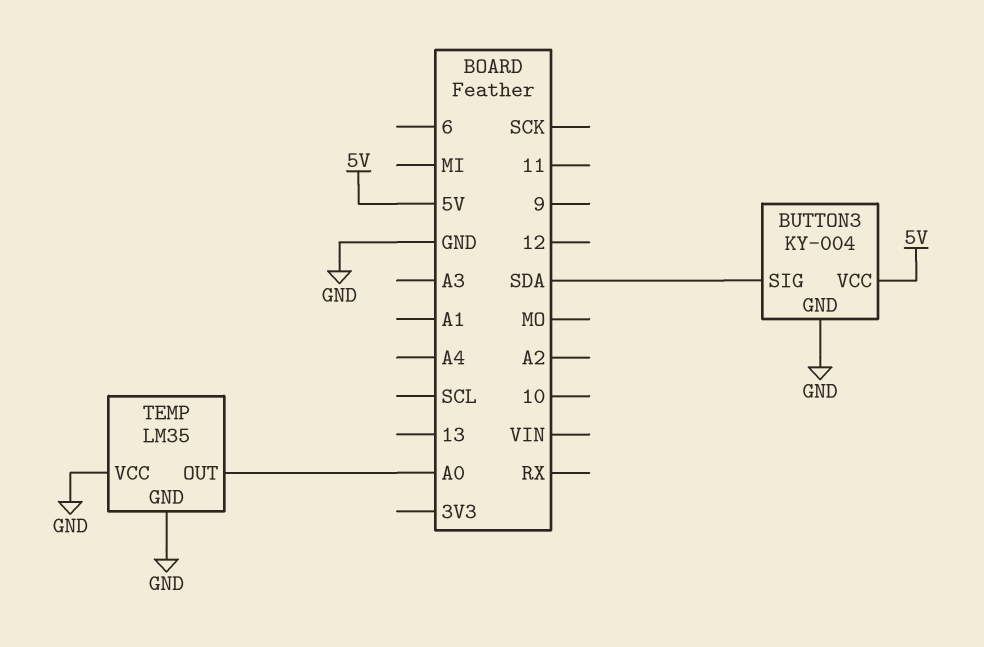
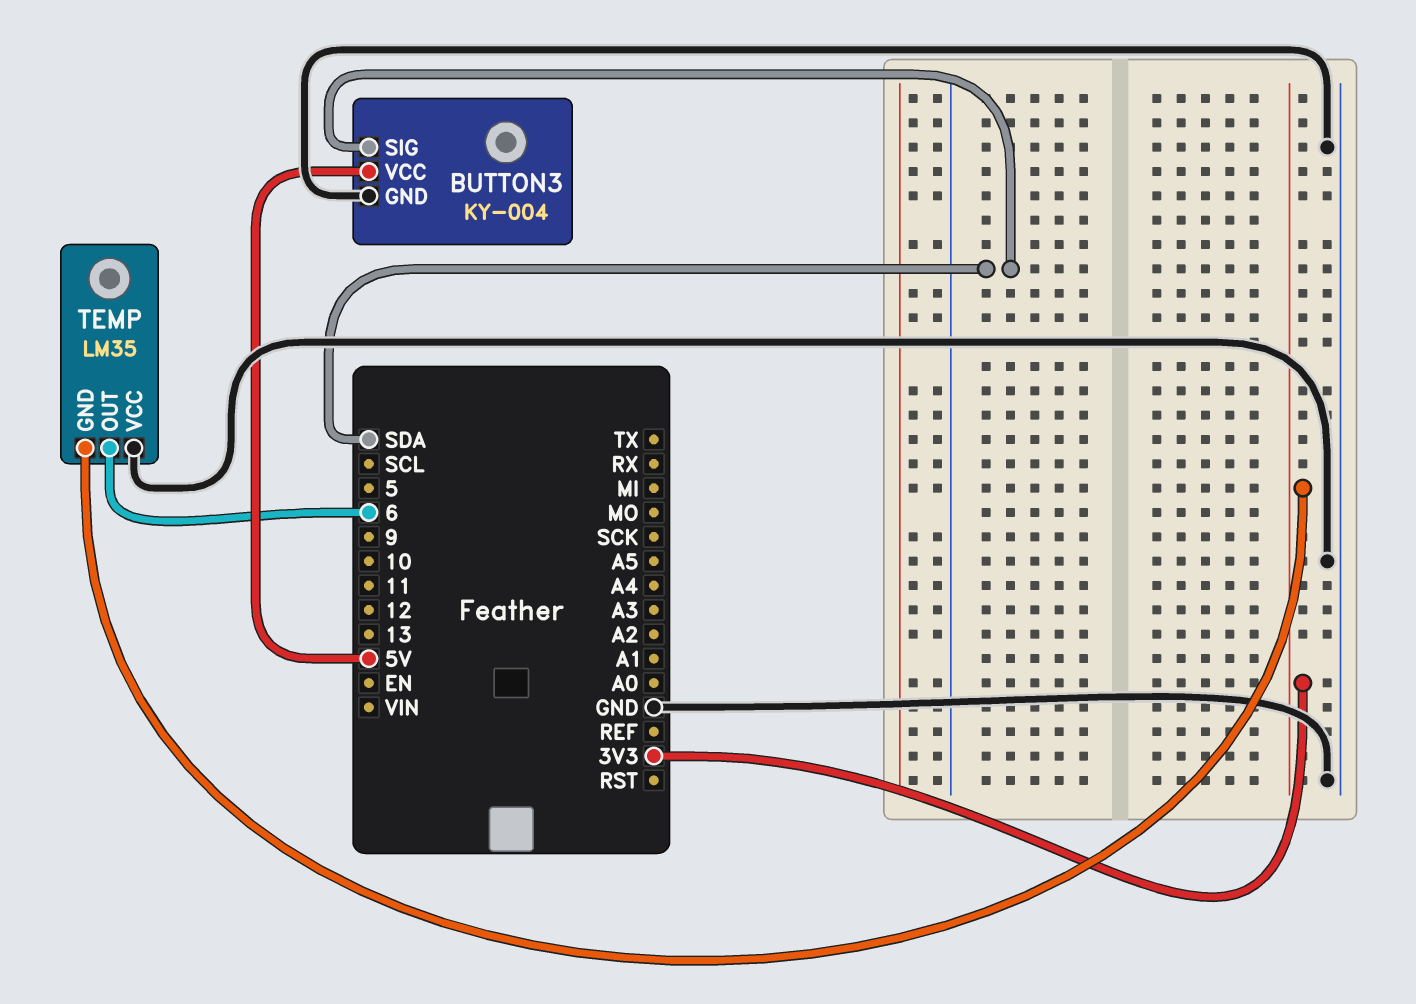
TEMP pin GND: GND -> 3V3
TEMP pin OUT: A0 -> 6

